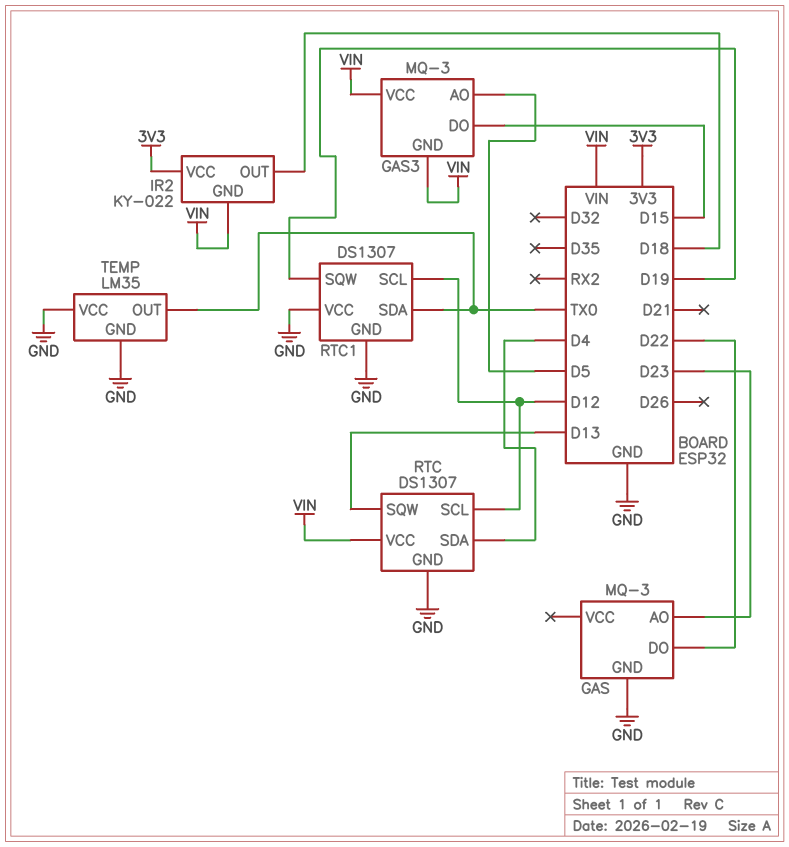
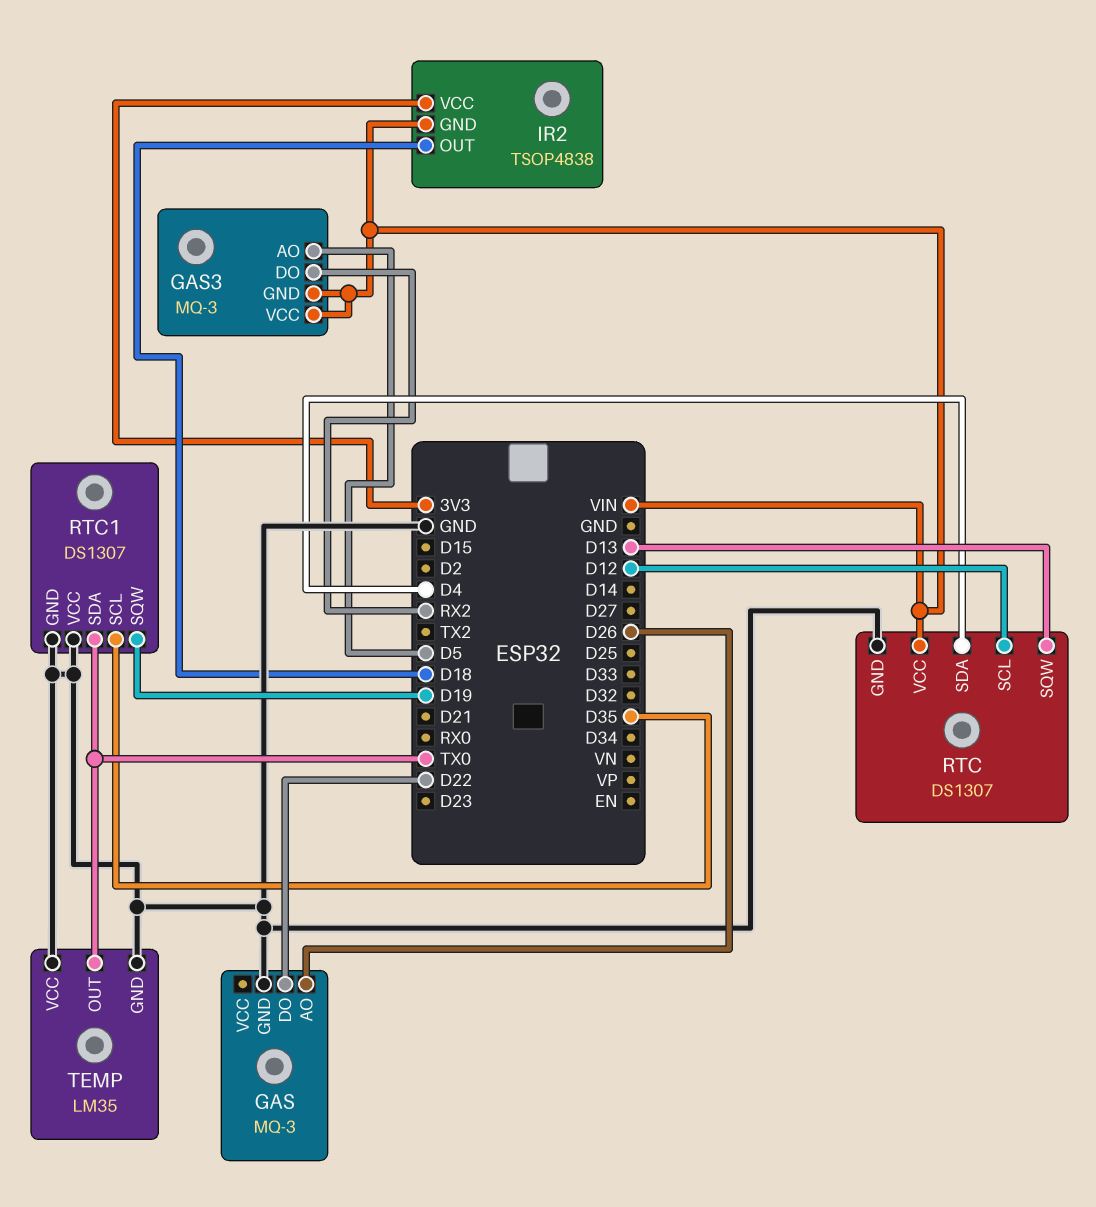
GAS pin AO: D23 -> D26
GAS3 pin DO: D15 -> RX2
IR2: KY-022 -> TSOP4838
RTC1 pin SCL: D12 -> D35

